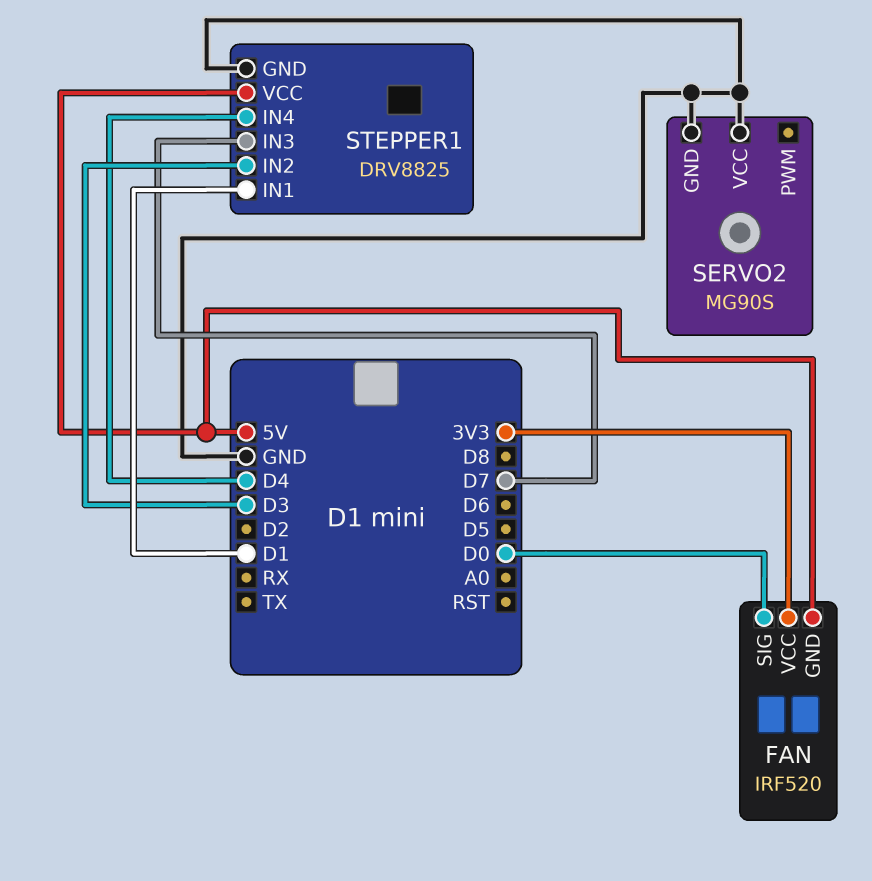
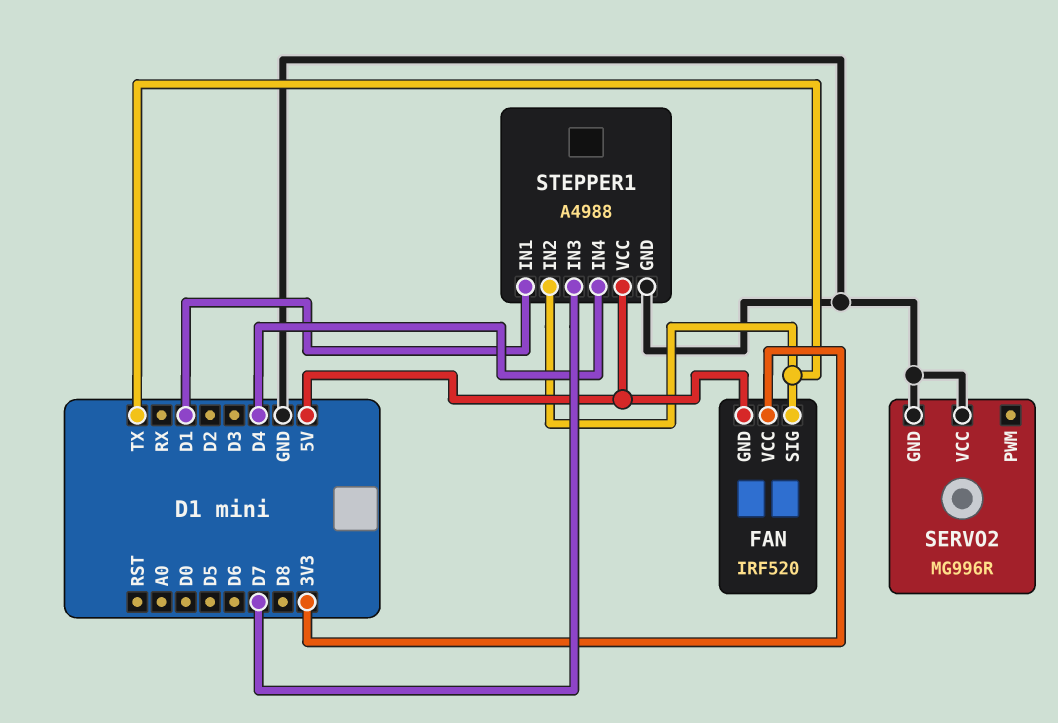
FAN pin SIG: D0 -> TX
SERVO2: MG90S -> MG996R
STEPPER1: DRV8825 -> A4988
STEPPER1 pin IN2: D3 -> TX

